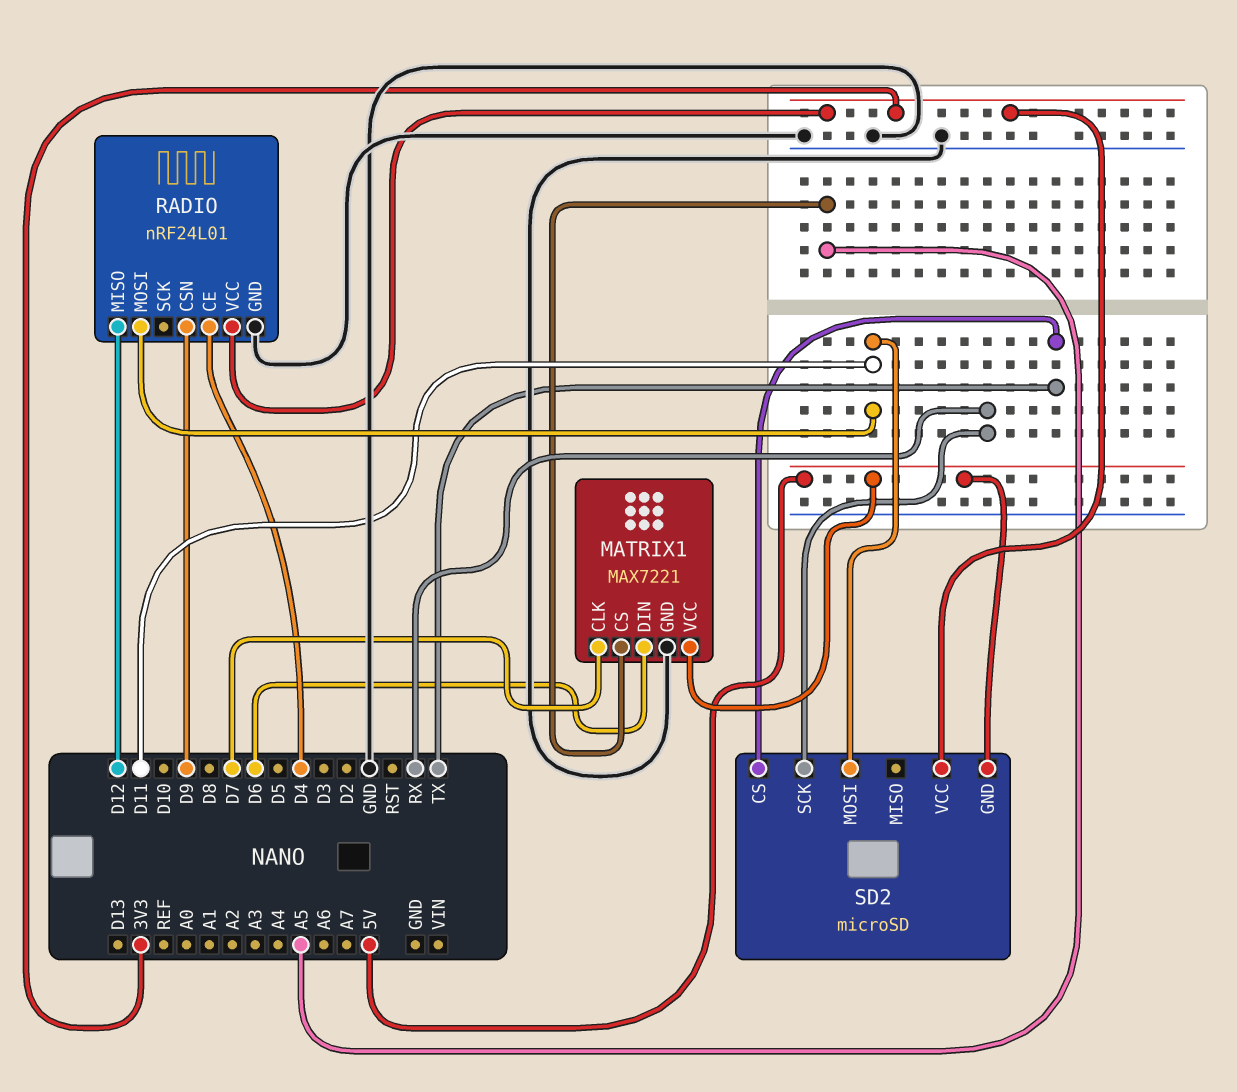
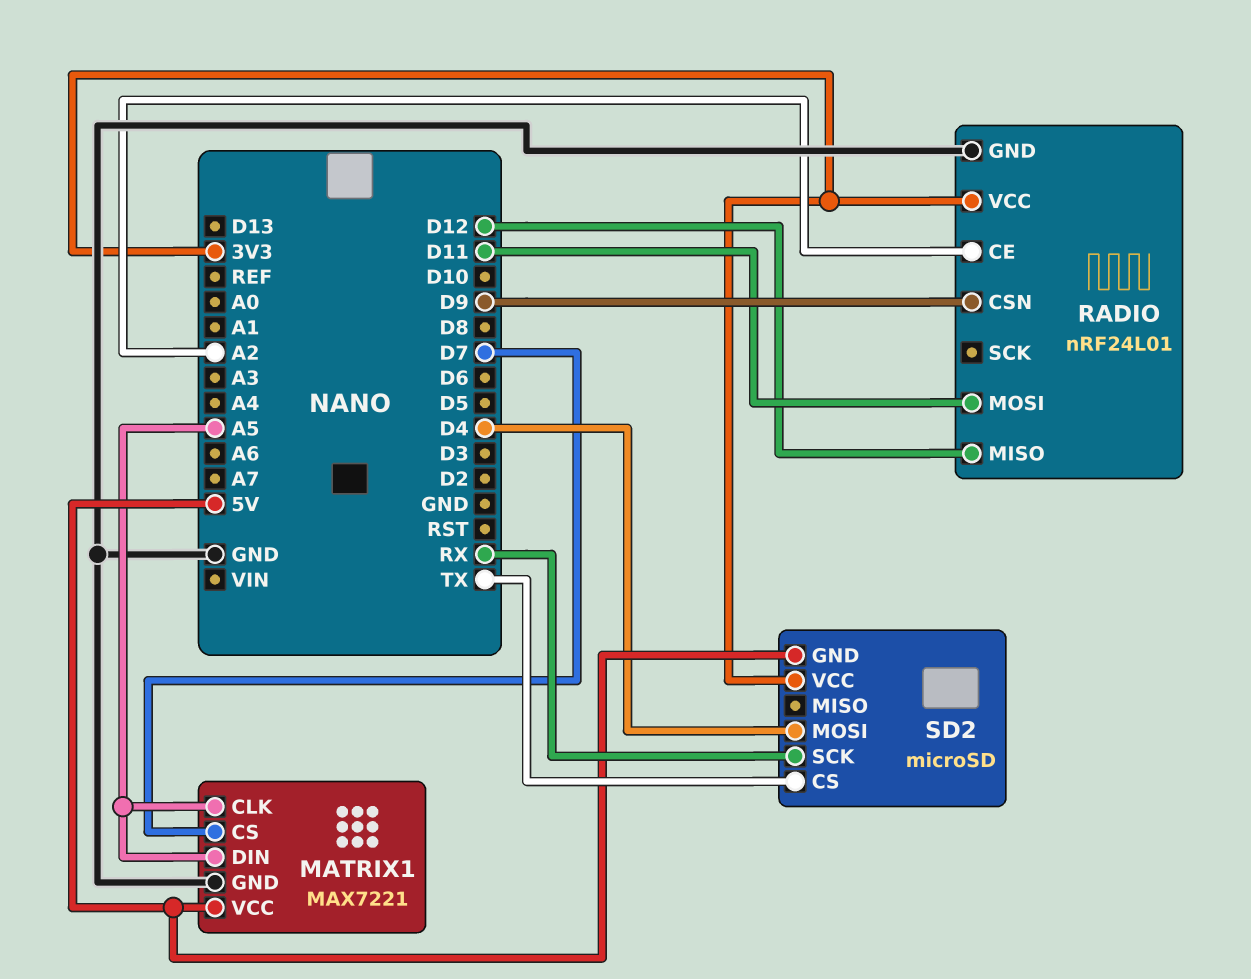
MATRIX1 pin CLK: D7 -> A5
MATRIX1 pin CS: A5 -> D7
MATRIX1 pin DIN: D6 -> A5
RADIO pin CE: D4 -> A2
SD2 pin MOSI: D11 -> D4

